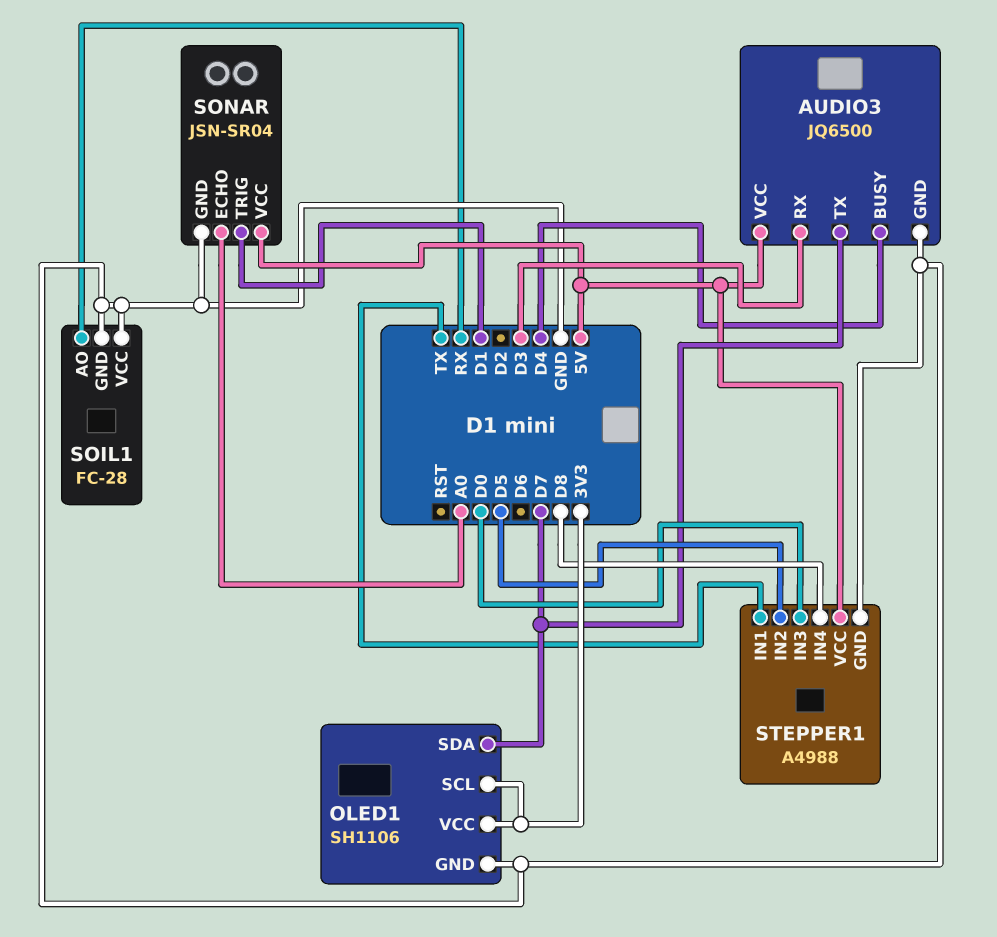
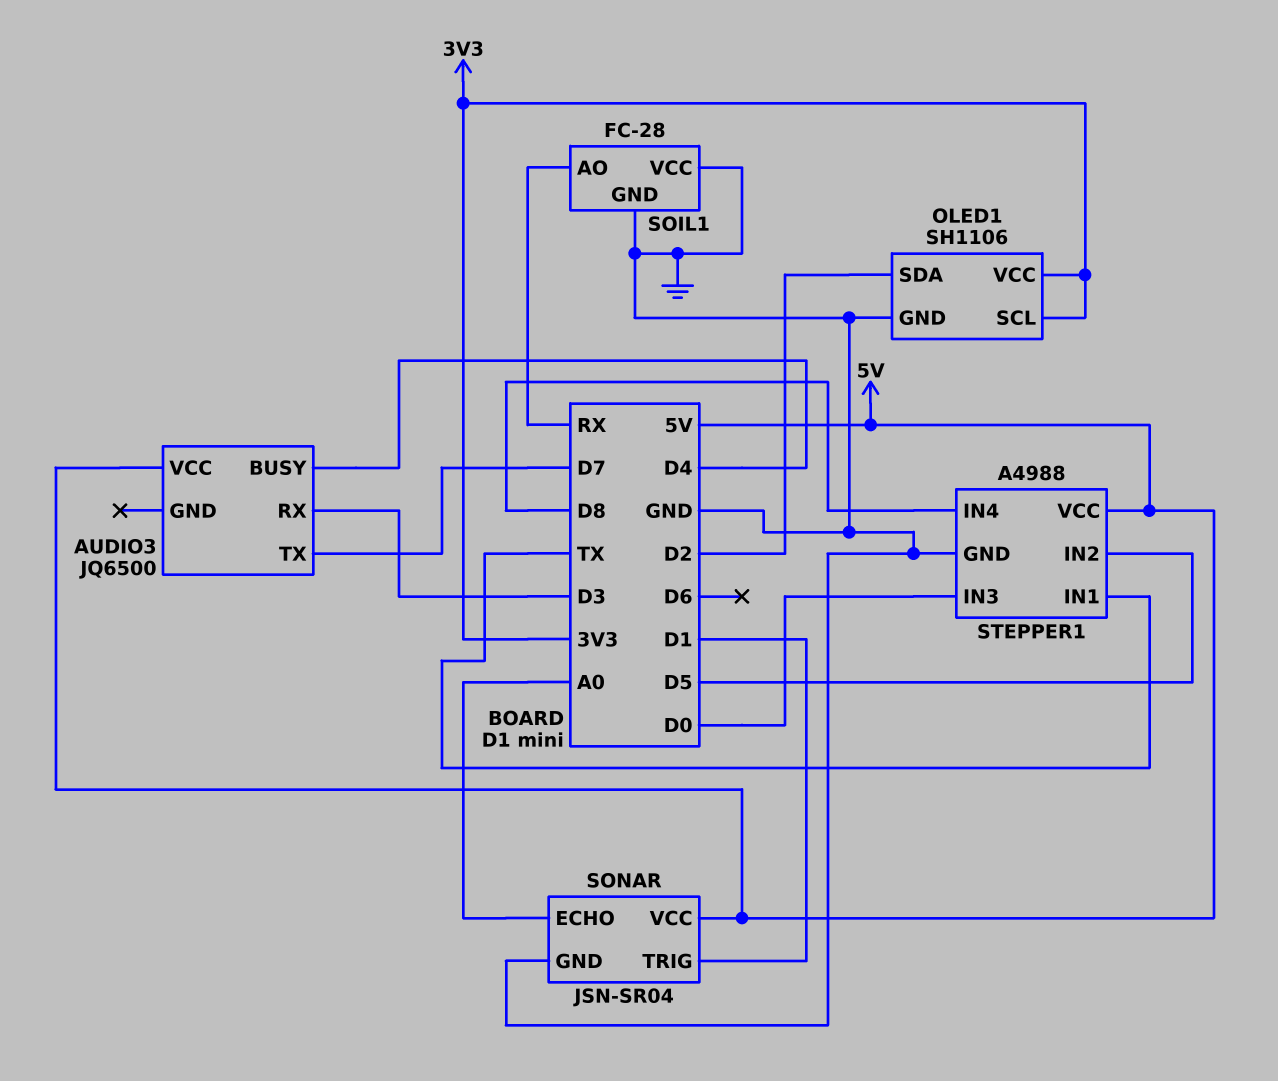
AUDIO3 pin GND: GND -> none
OLED1 pin SDA: D7 -> D2

